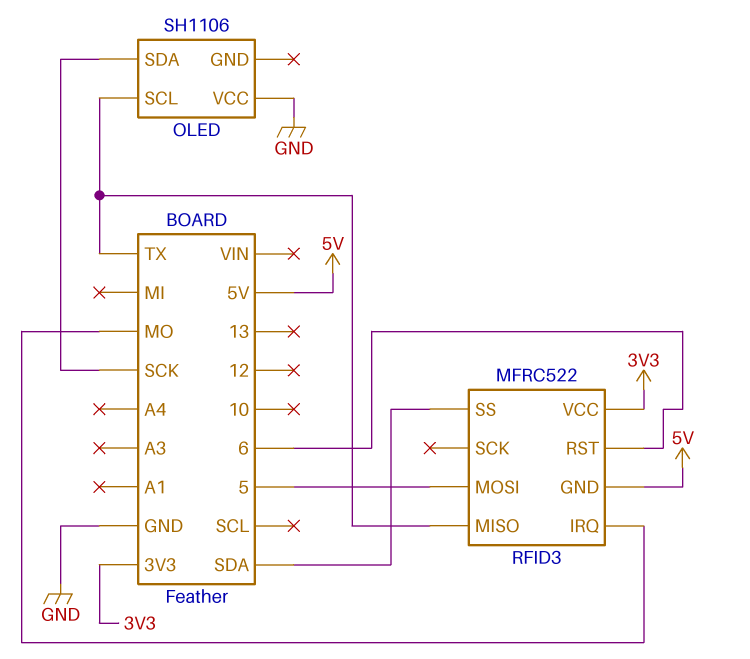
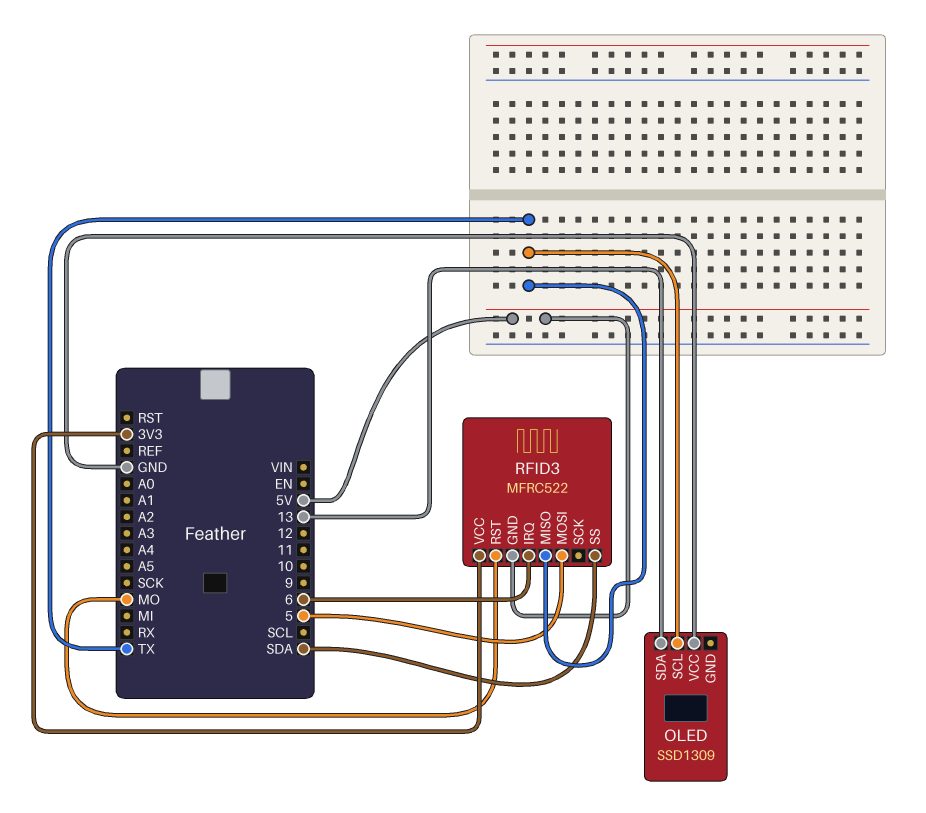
OLED: SH1106 -> SSD1309
OLED pin SDA: SCK -> 13
RFID3 pin IRQ: MO -> 6
RFID3 pin RST: 6 -> MO

